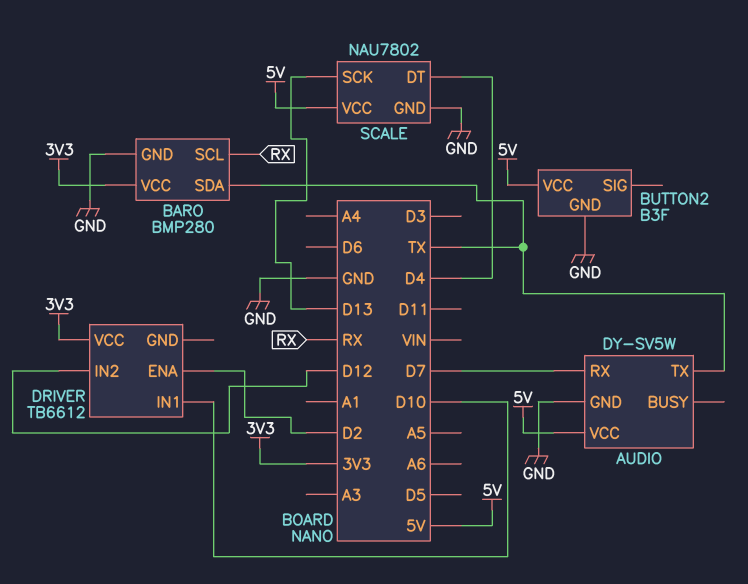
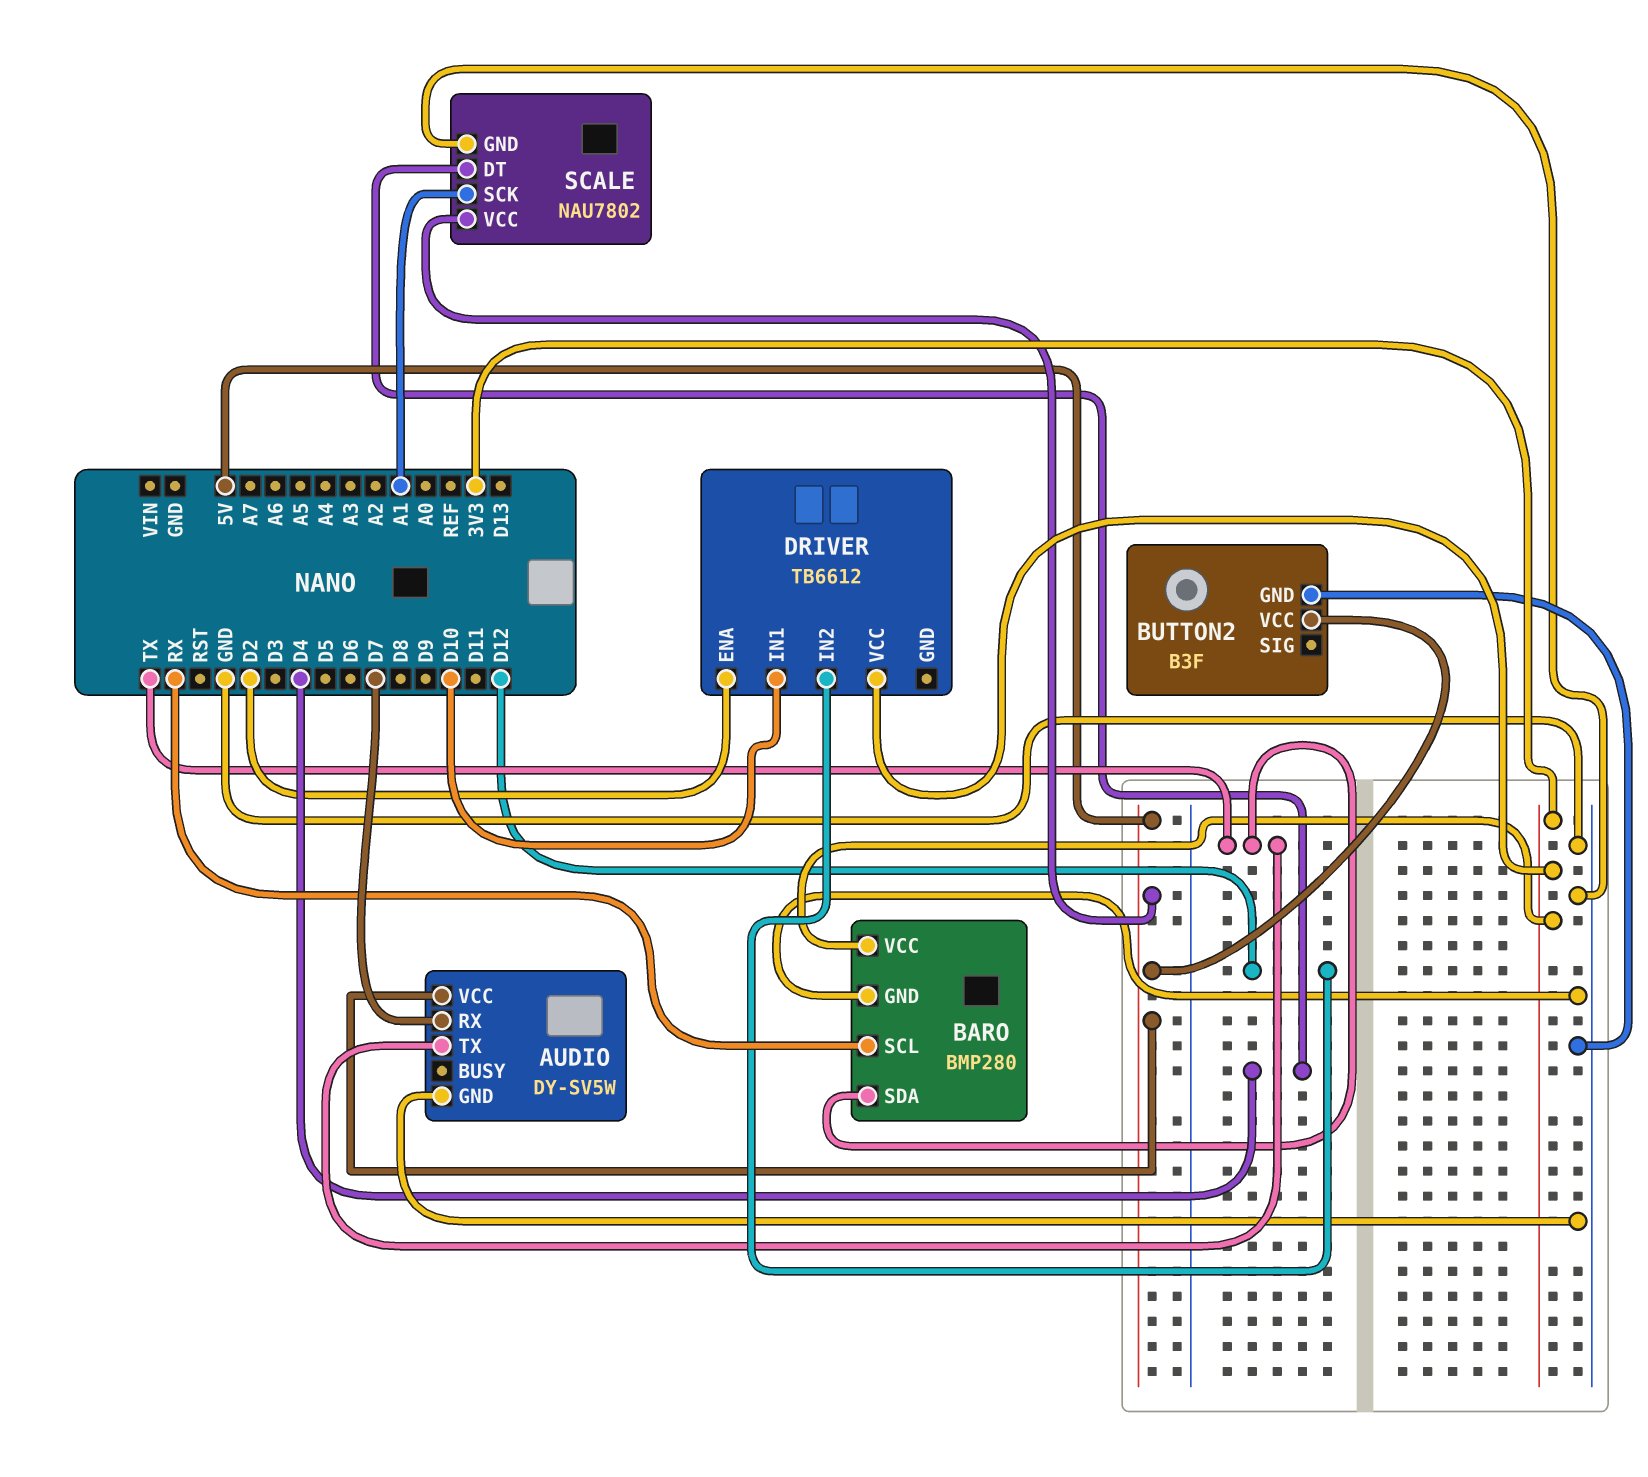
SCALE pin SCK: D13 -> A1

